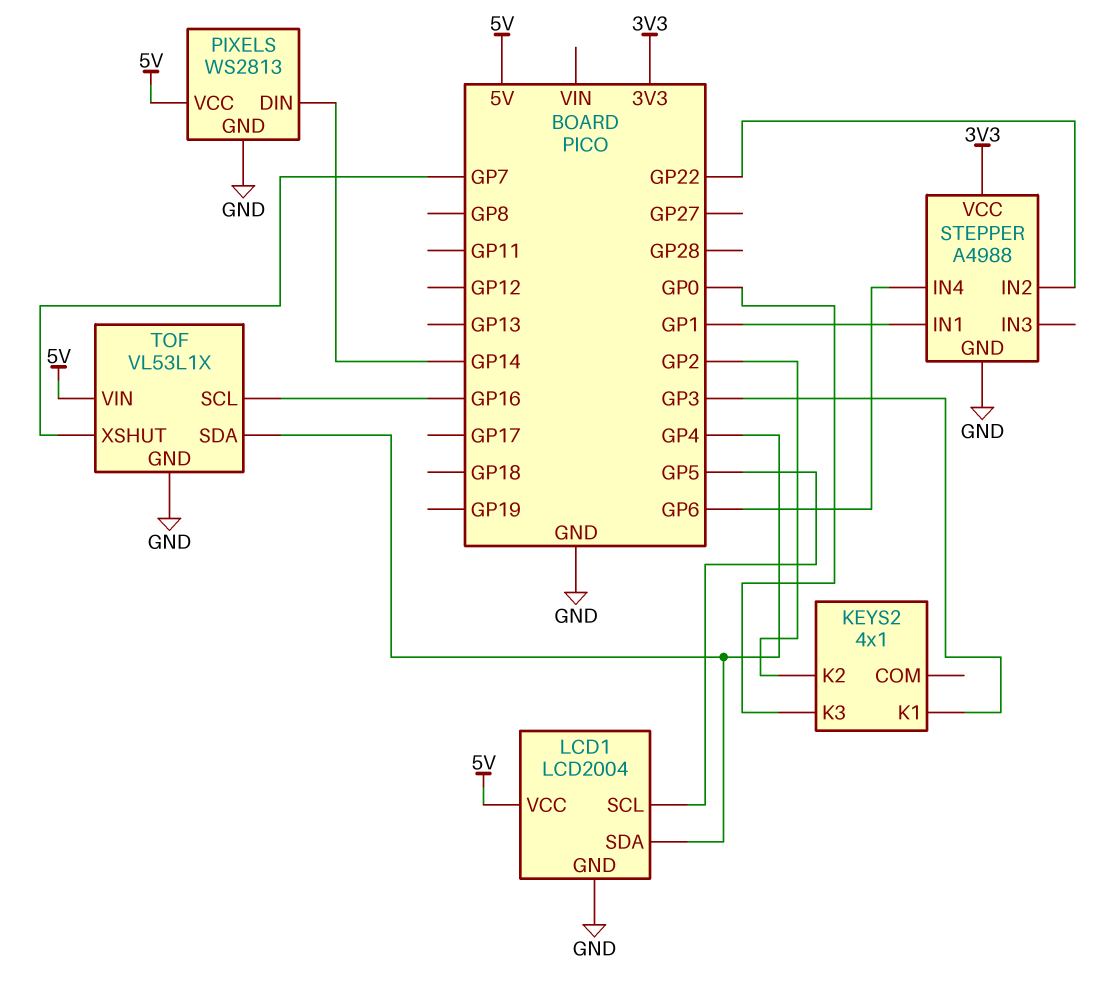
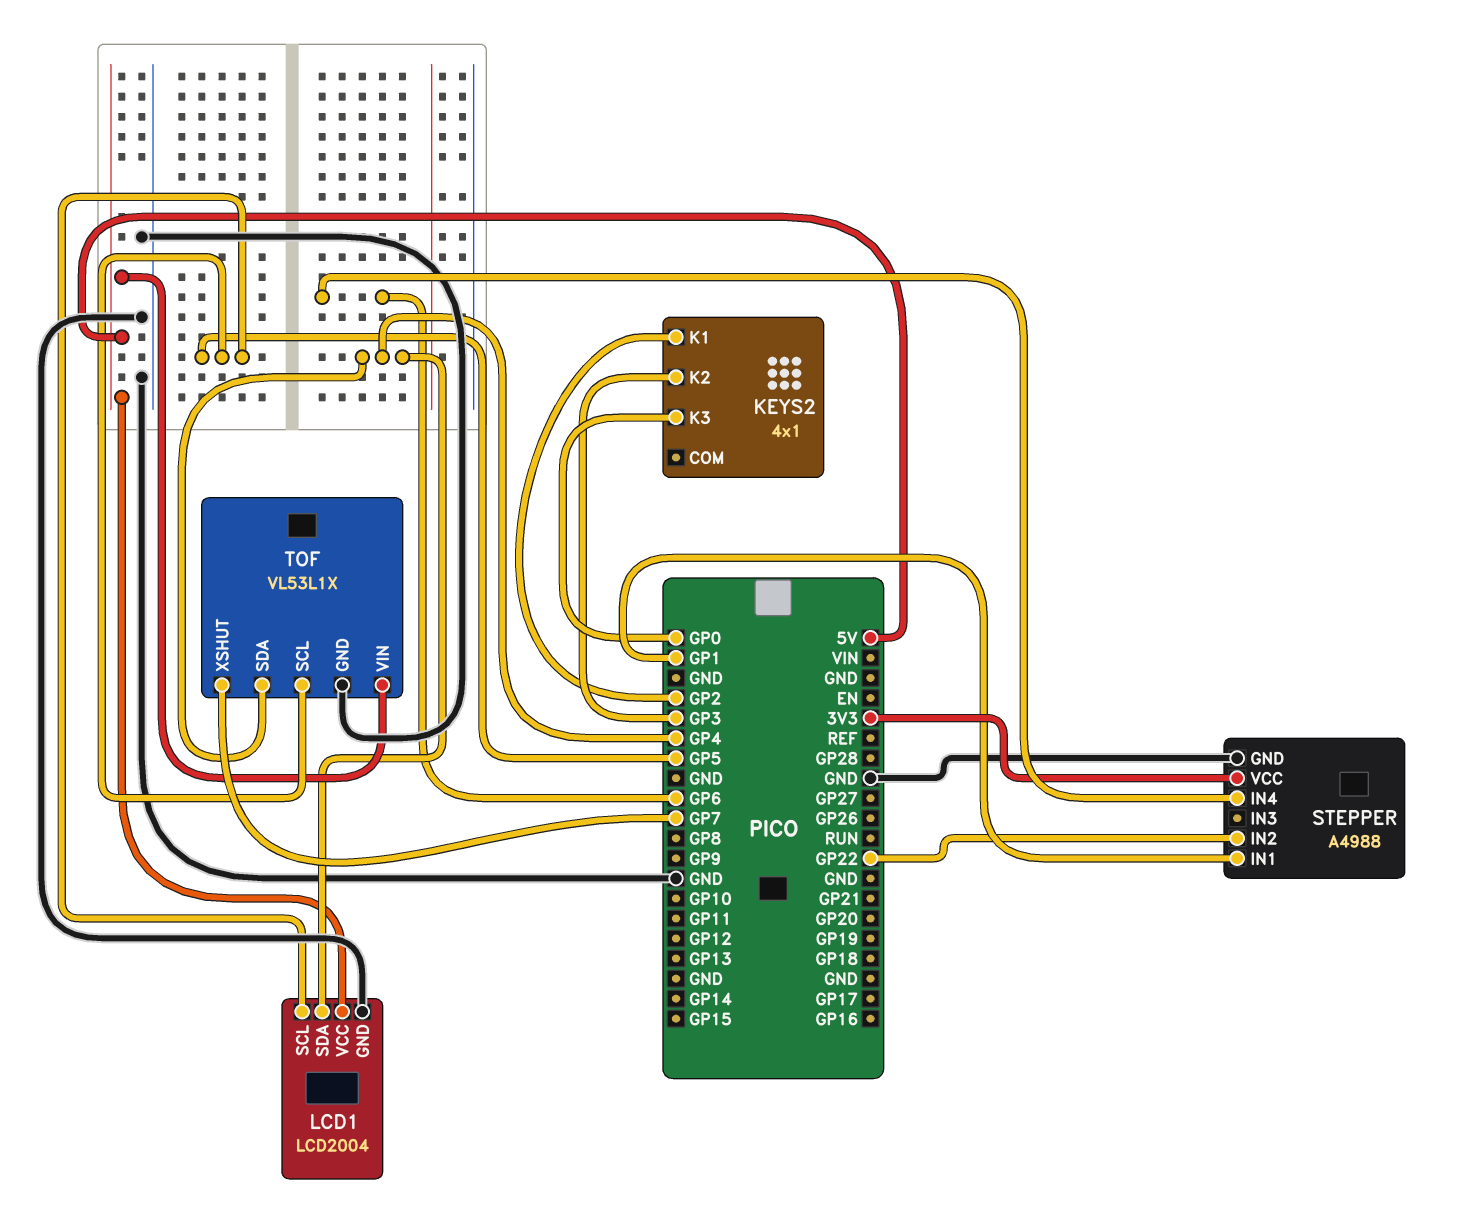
KEYS2 pin K1: GP3 -> GP2
KEYS2 pin K2: GP2 -> GP3
PIXELS: WS2813 -> none
PIXELS pin DIN: GP14 -> none
PIXELS pin GND: GND -> none
PIXELS pin VCC: 5V -> none
TOF pin SCL: GP16 -> GP5

